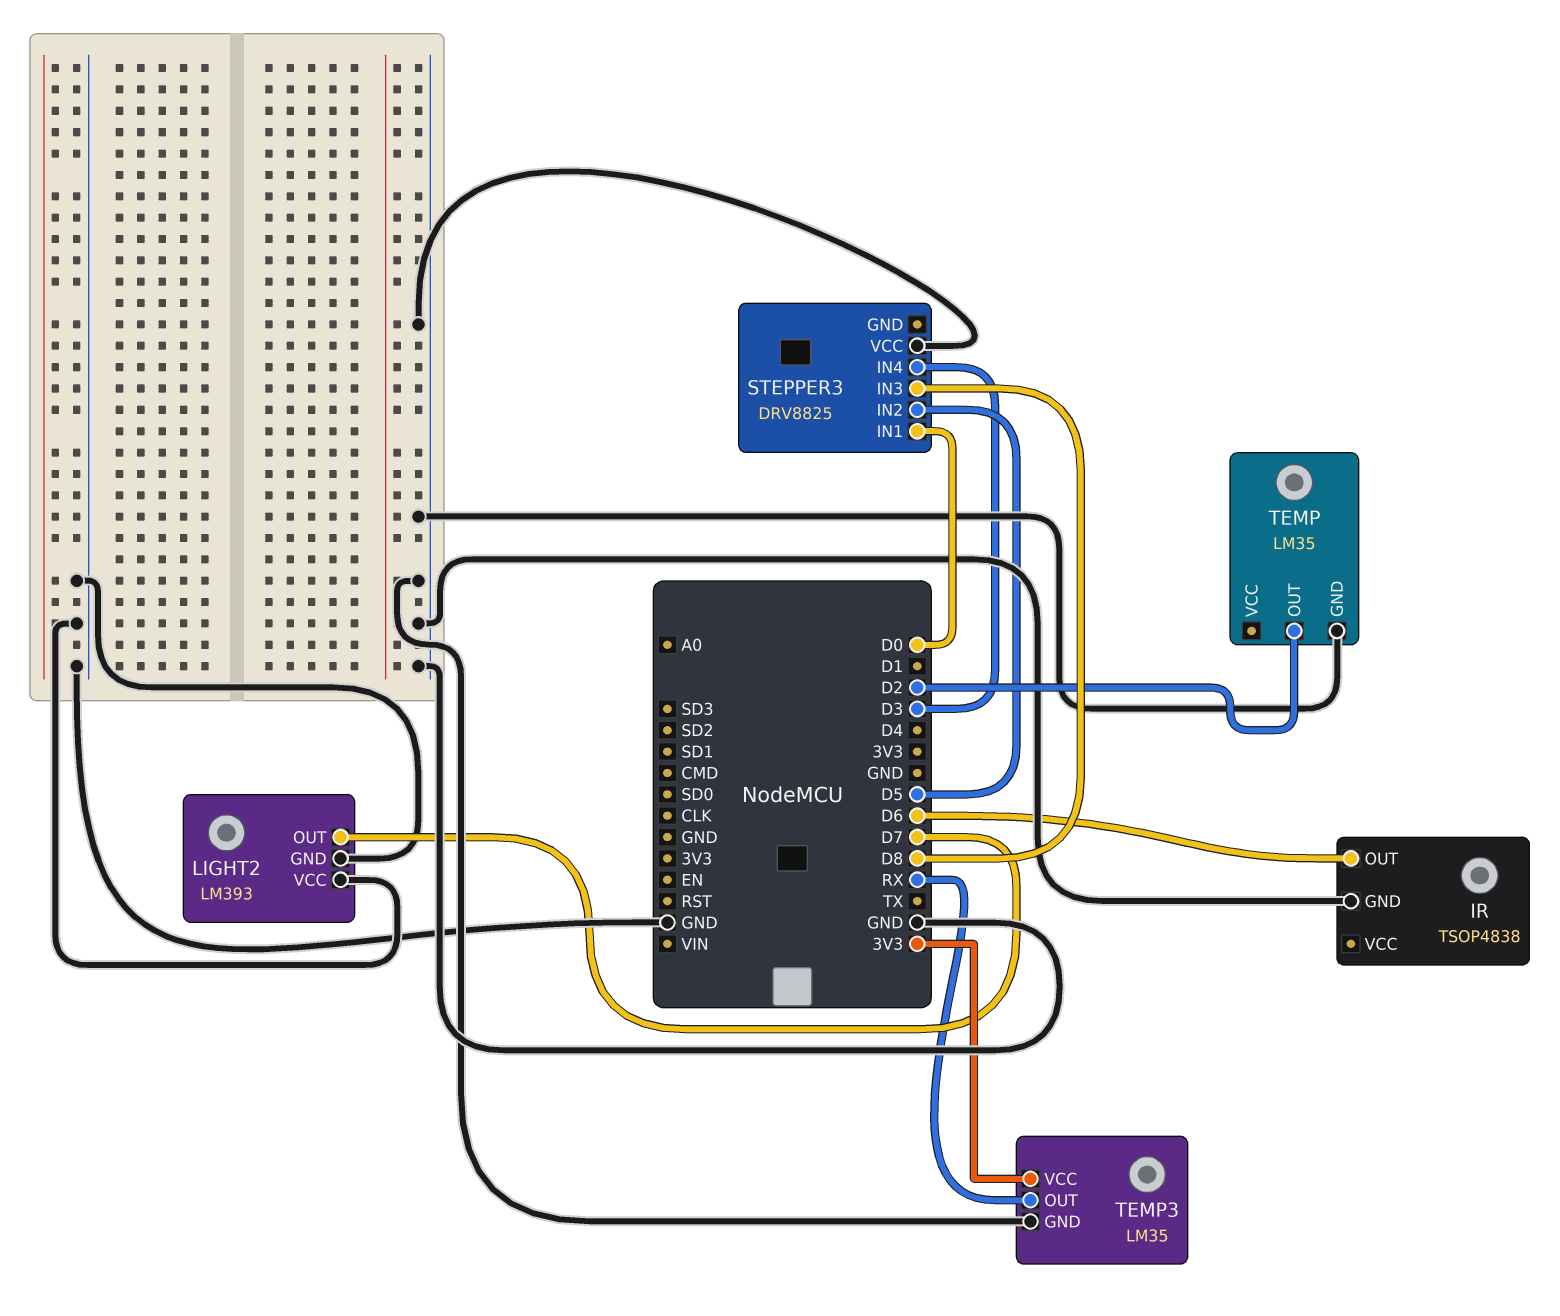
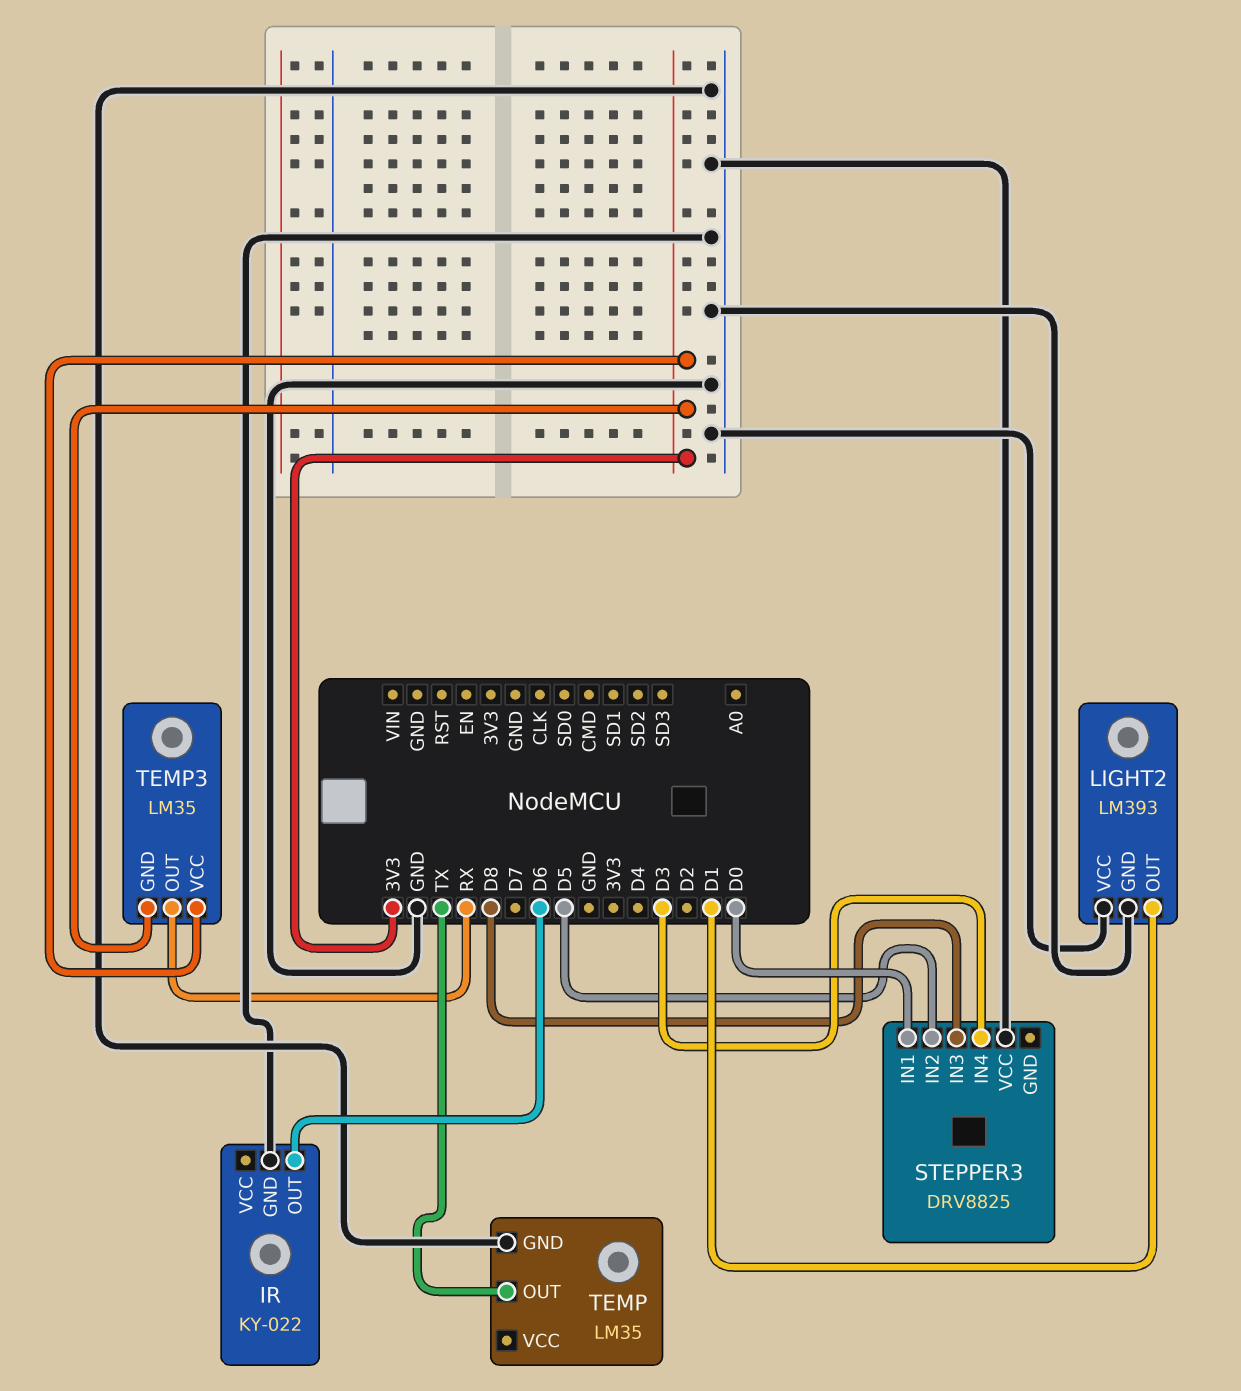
IR: TSOP4838 -> KY-022
LIGHT2 pin OUT: D7 -> D1
TEMP pin OUT: D2 -> TX
TEMP3 pin GND: GND -> 3V3

